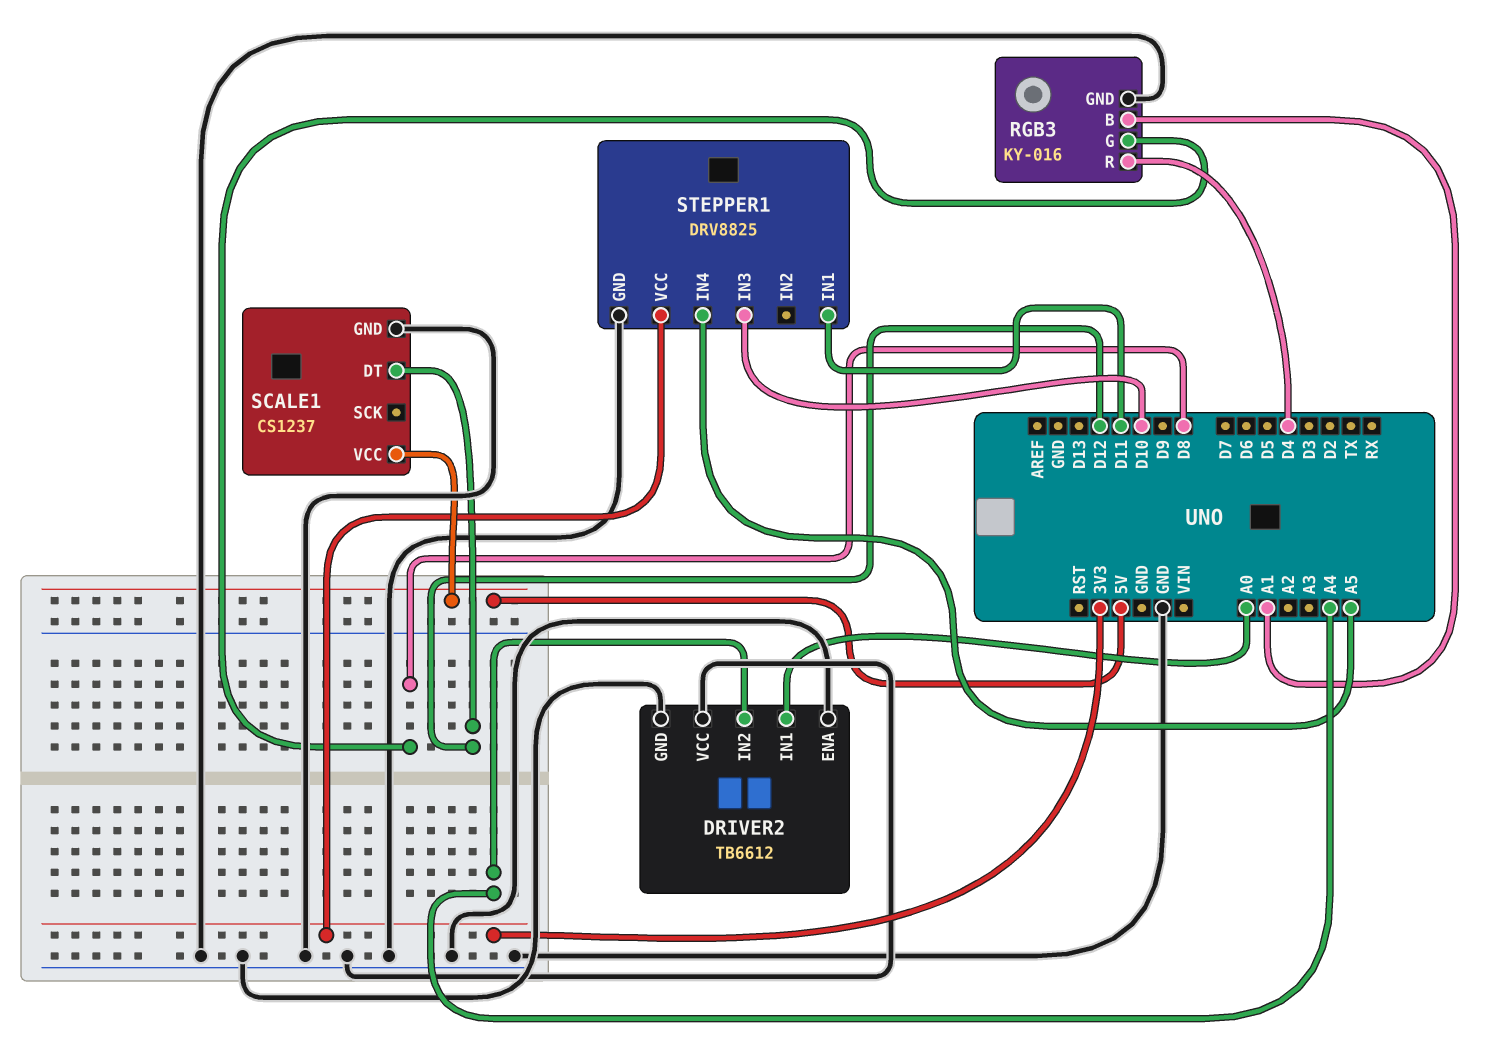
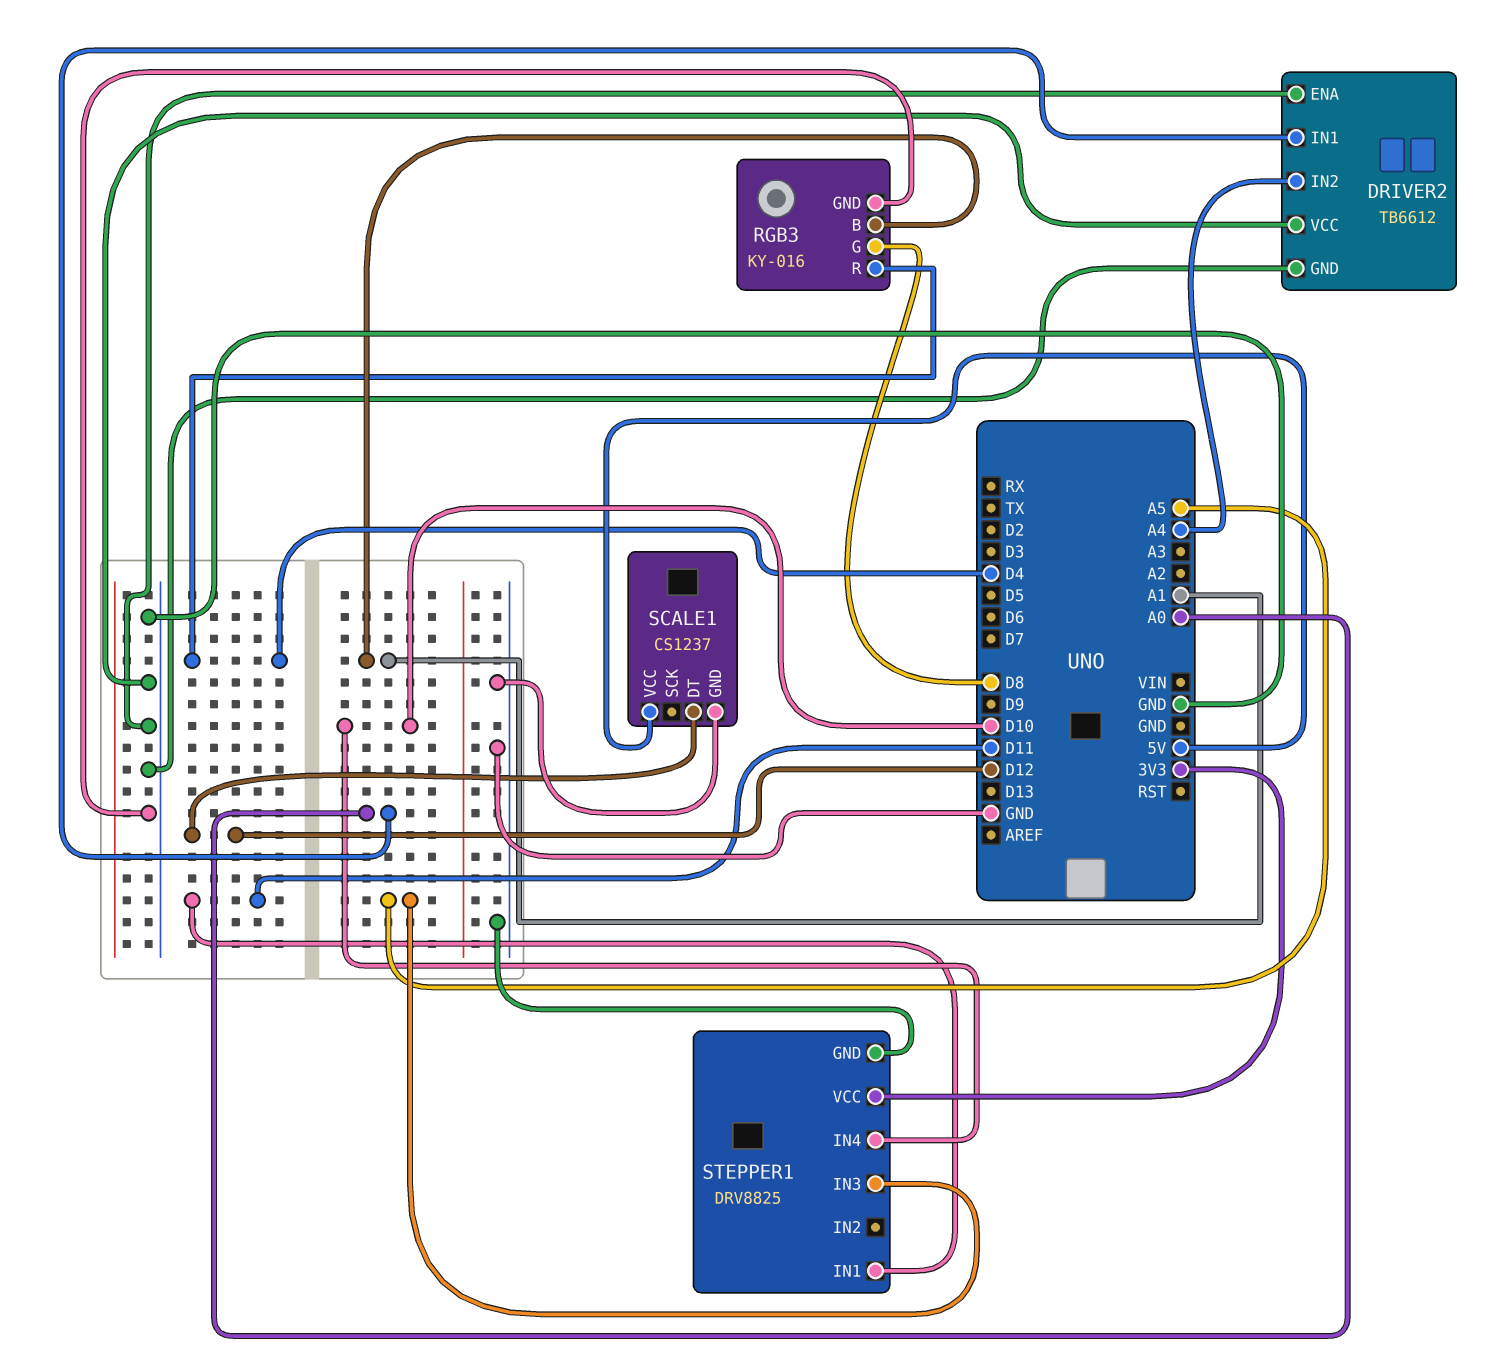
STEPPER1 pin IN3: D10 -> A5
STEPPER1 pin IN4: A5 -> D10

